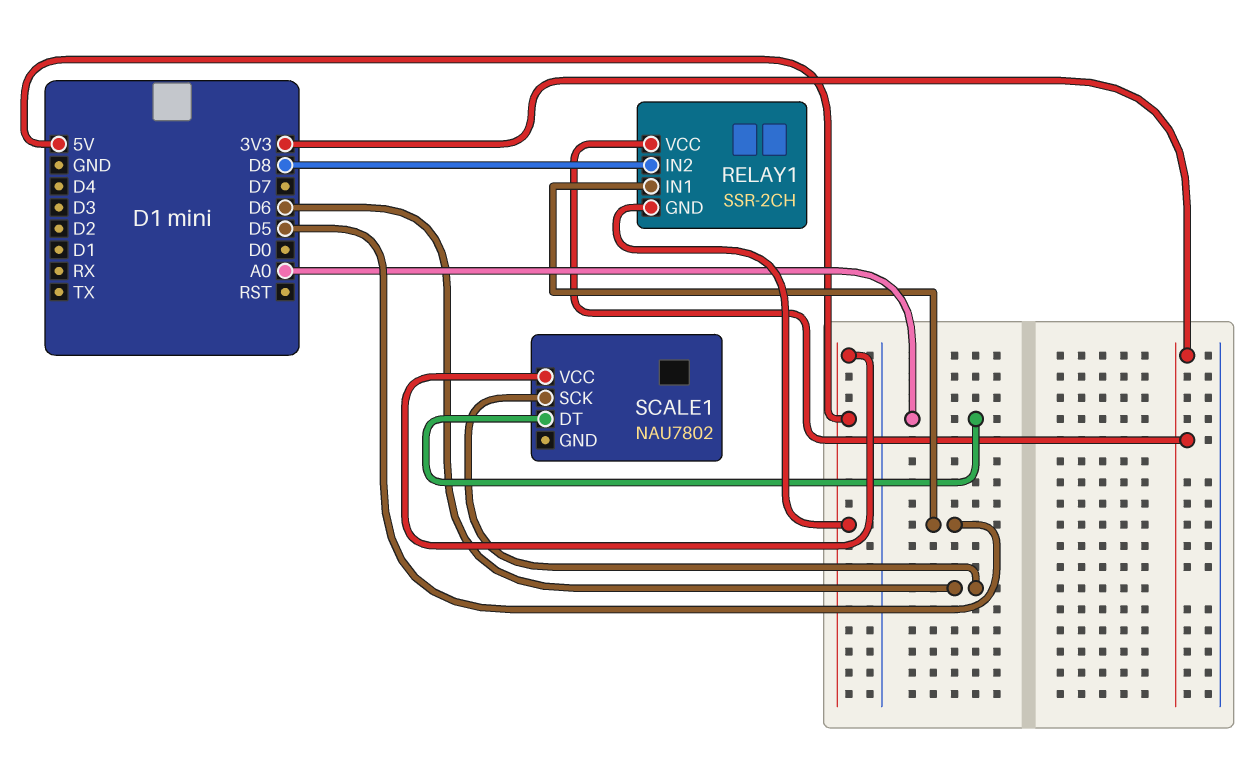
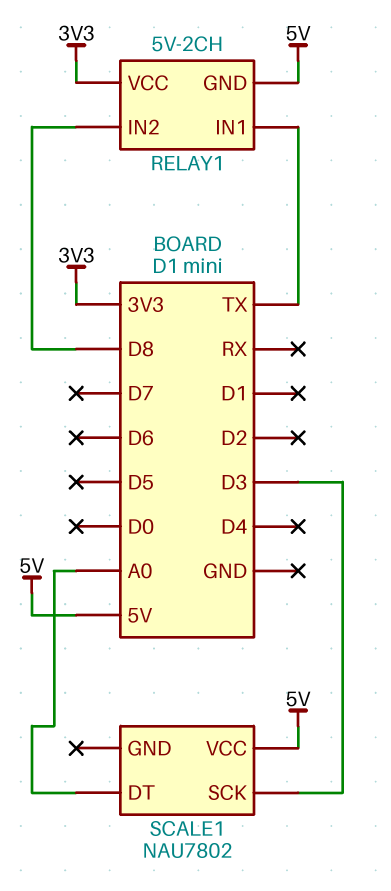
RELAY1: SSR-2CH -> 5V-2CH
RELAY1 pin IN1: D5 -> TX
SCALE1 pin SCK: D6 -> D3

